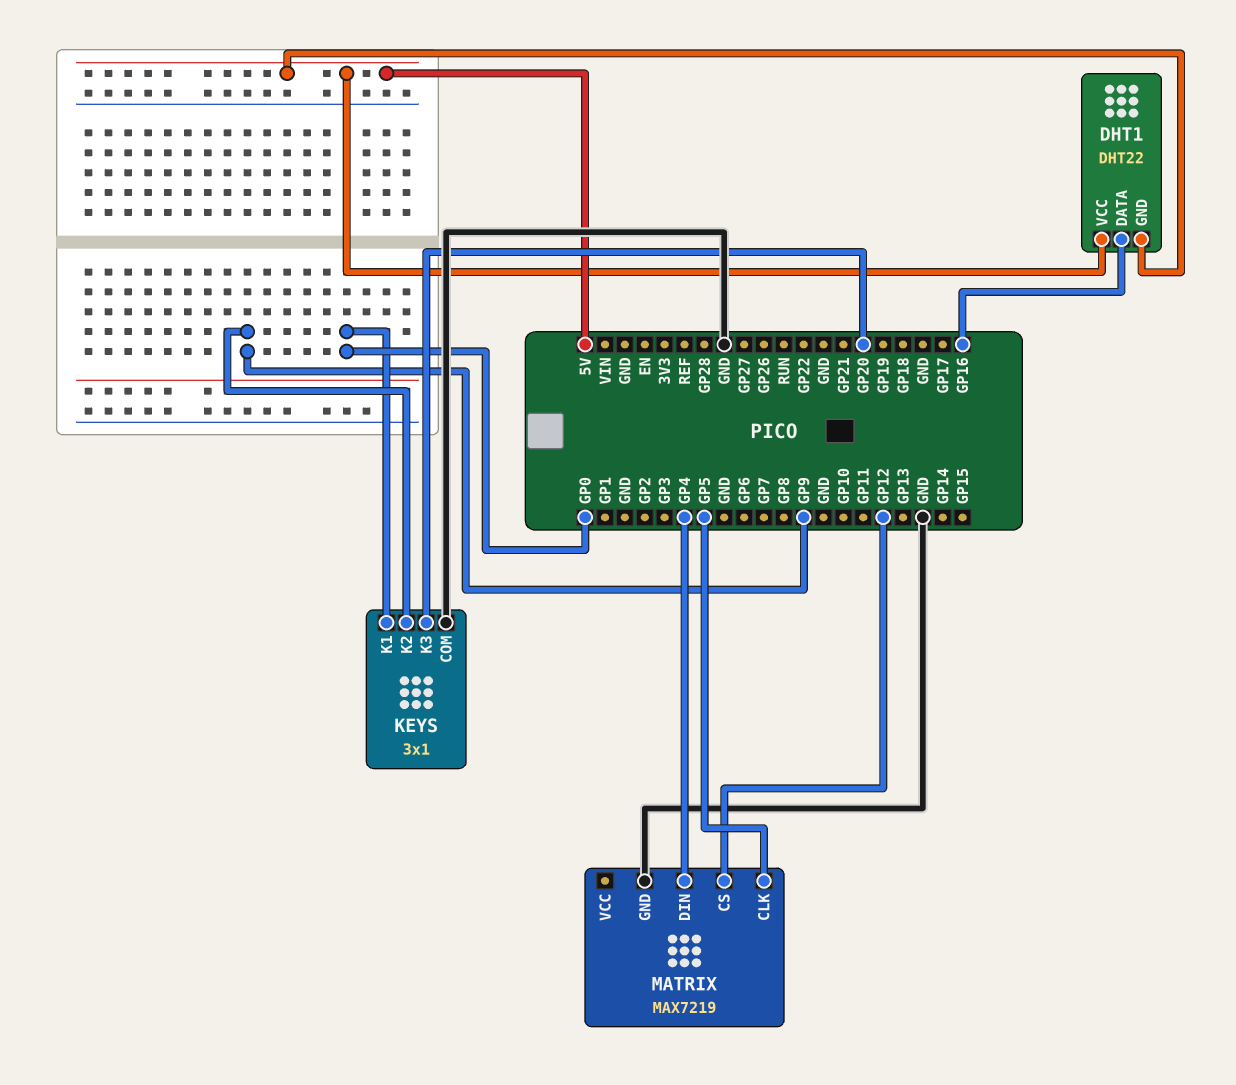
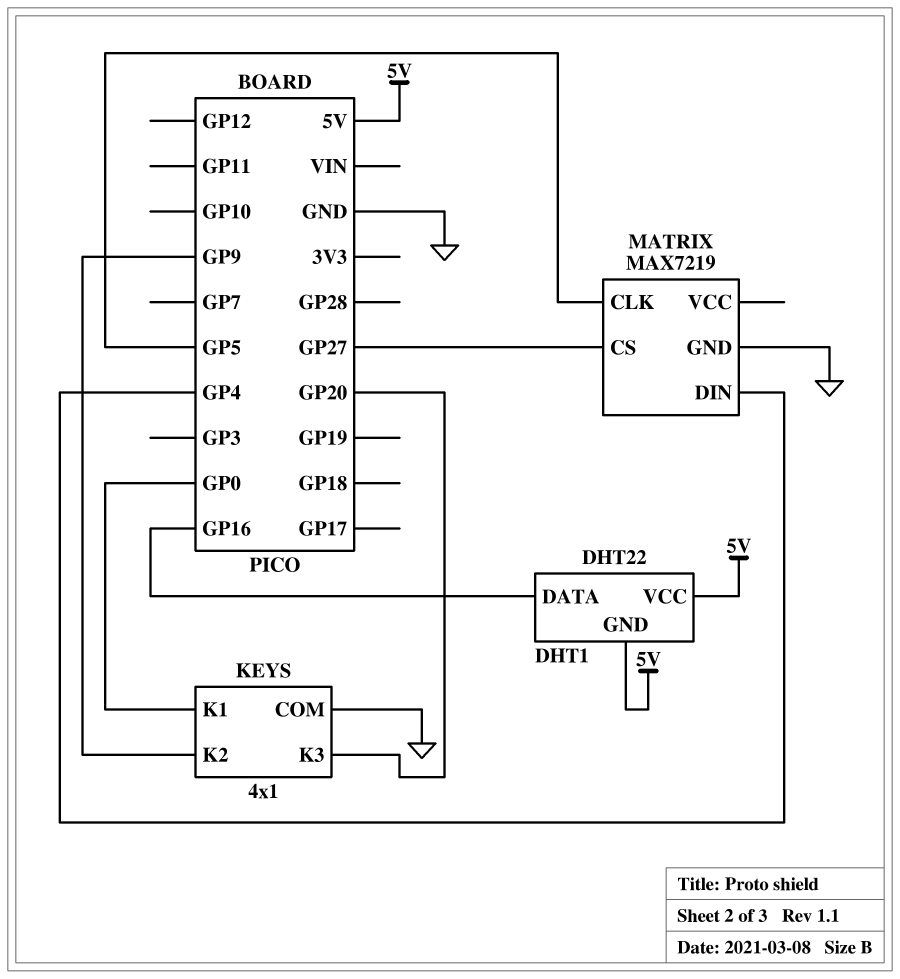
KEYS: 3x1 -> 4x1
MATRIX pin CS: GP12 -> GP27

